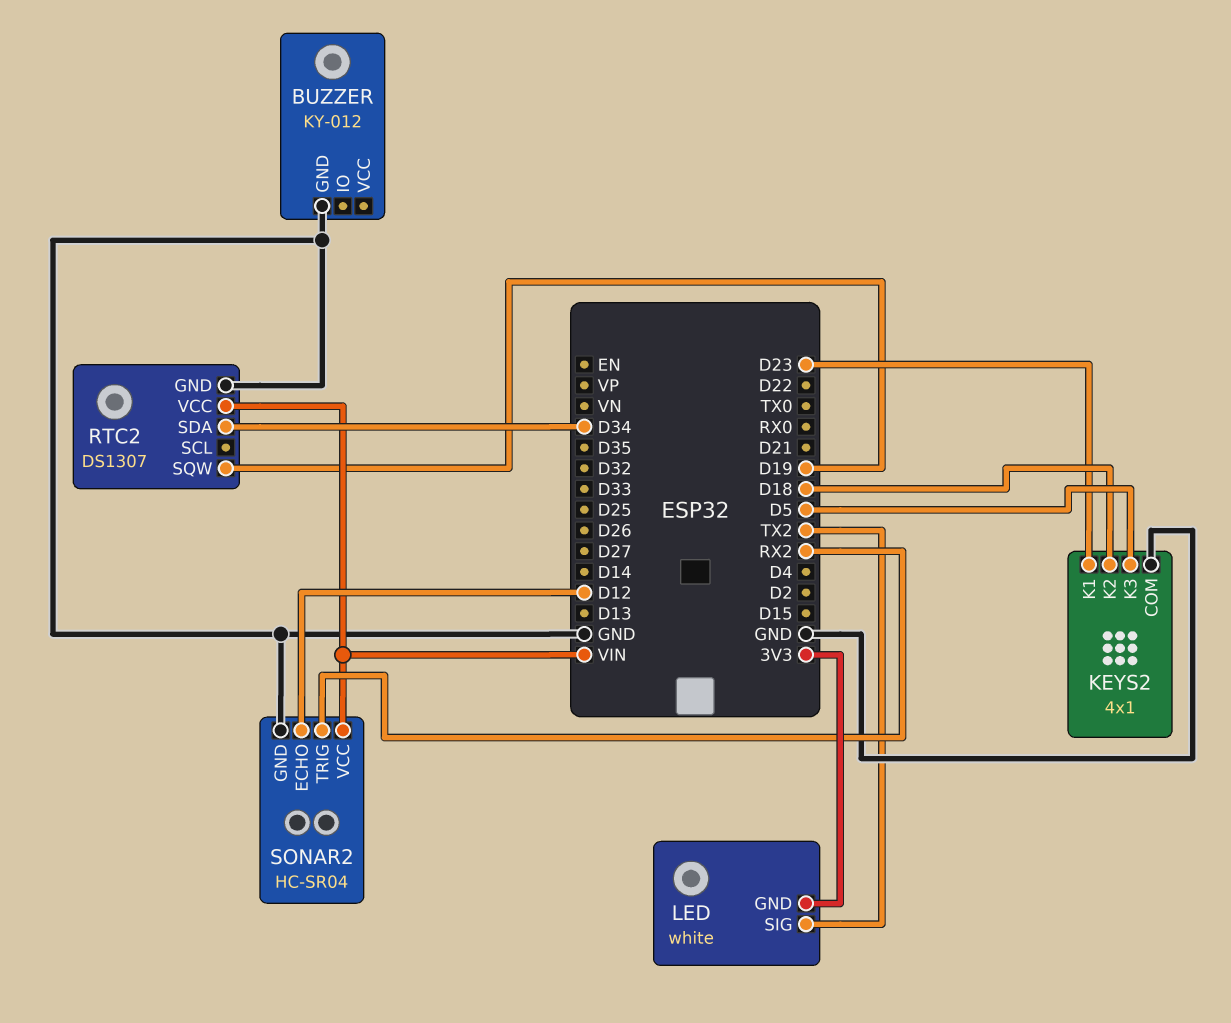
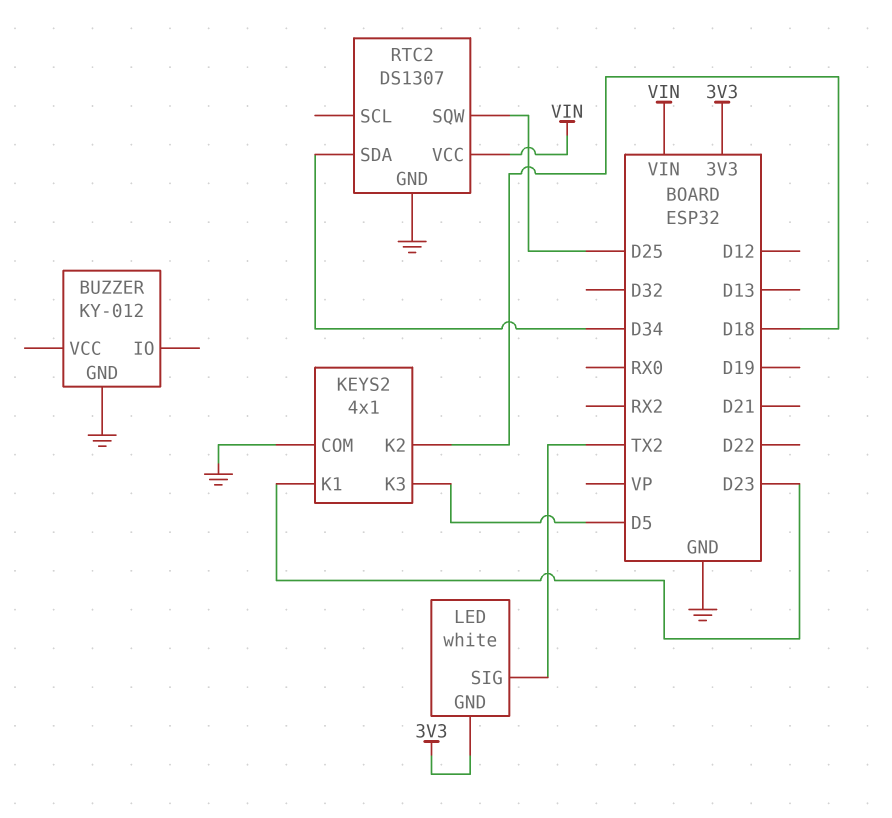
RTC2 pin SQW: D19 -> D25
SONAR2: HC-SR04 -> none
SONAR2 pin ECHO: D12 -> none
SONAR2 pin GND: GND -> none
SONAR2 pin TRIG: RX2 -> none
SONAR2 pin VCC: VIN -> none

